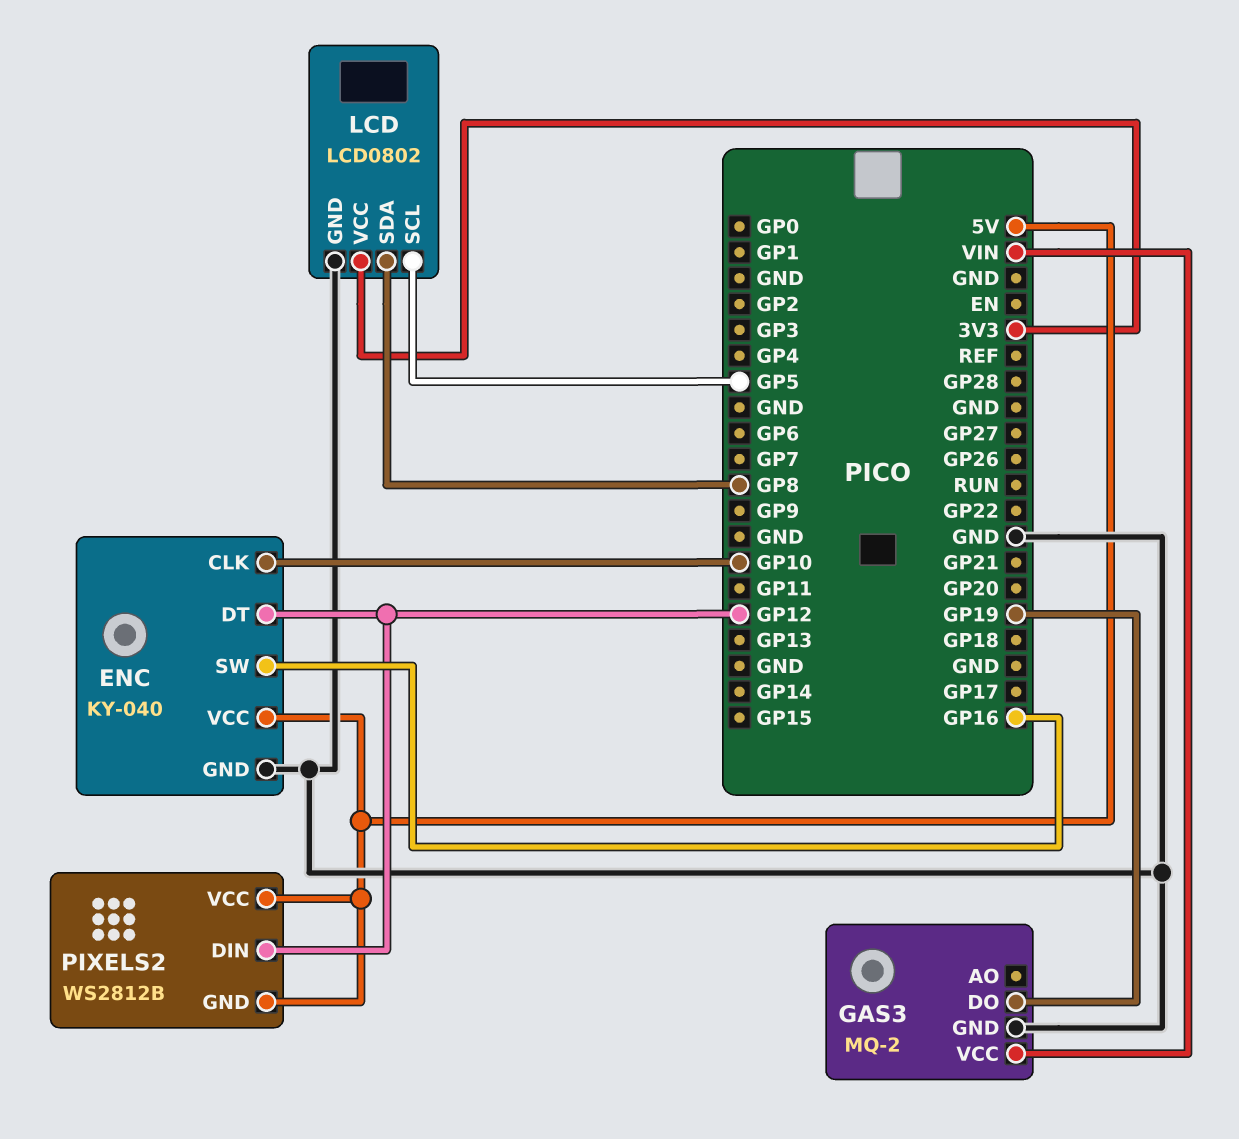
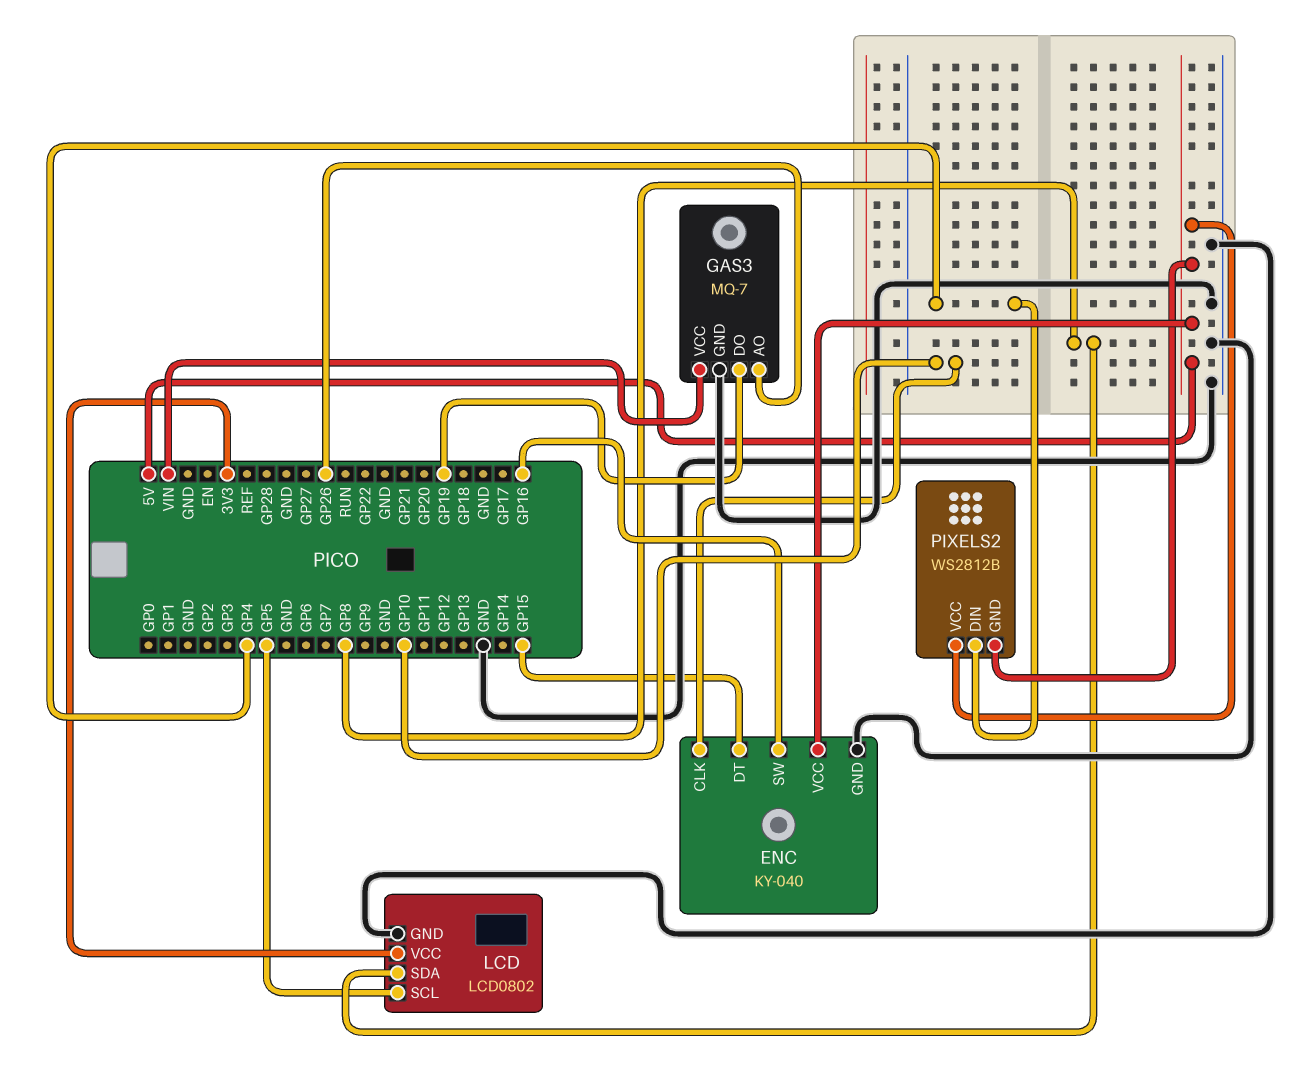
ENC pin DT: GP12 -> GP15
GAS3: MQ-2 -> MQ-7
GAS3 pin AO: none -> GP26
PIXELS2 pin DIN: GP12 -> GP4

